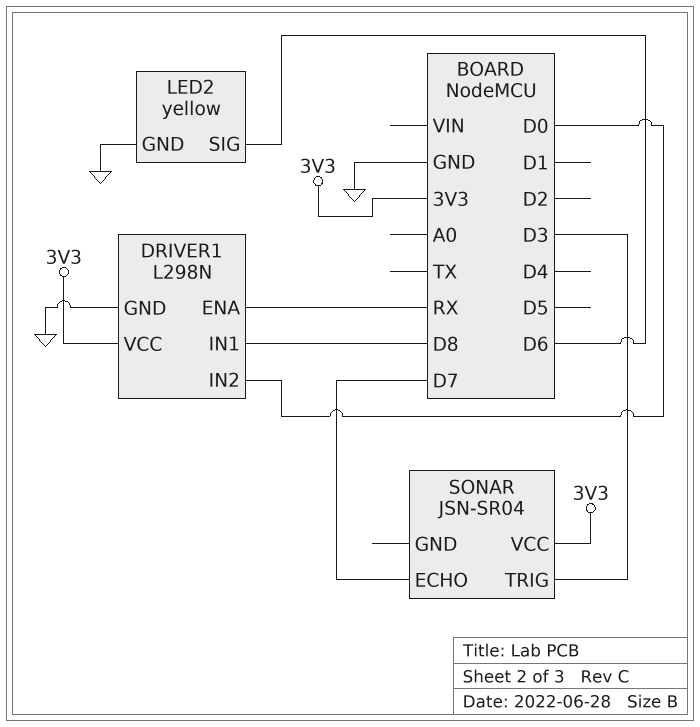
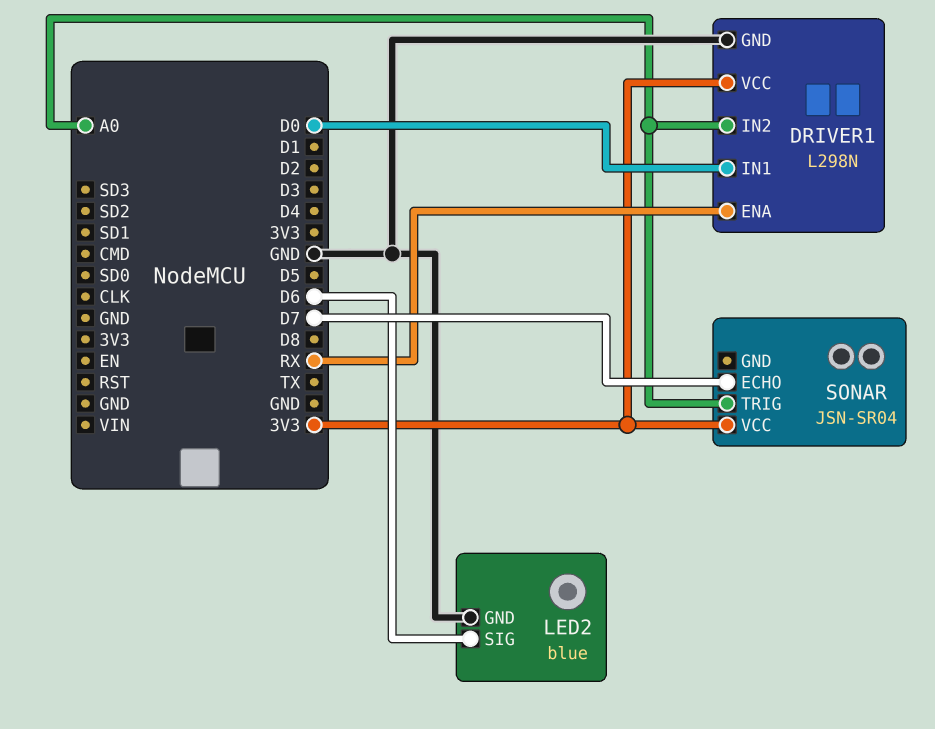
DRIVER1 pin IN1: D8 -> D0
DRIVER1 pin IN2: D0 -> A0
LED2: yellow -> blue
SONAR pin TRIG: D3 -> A0

